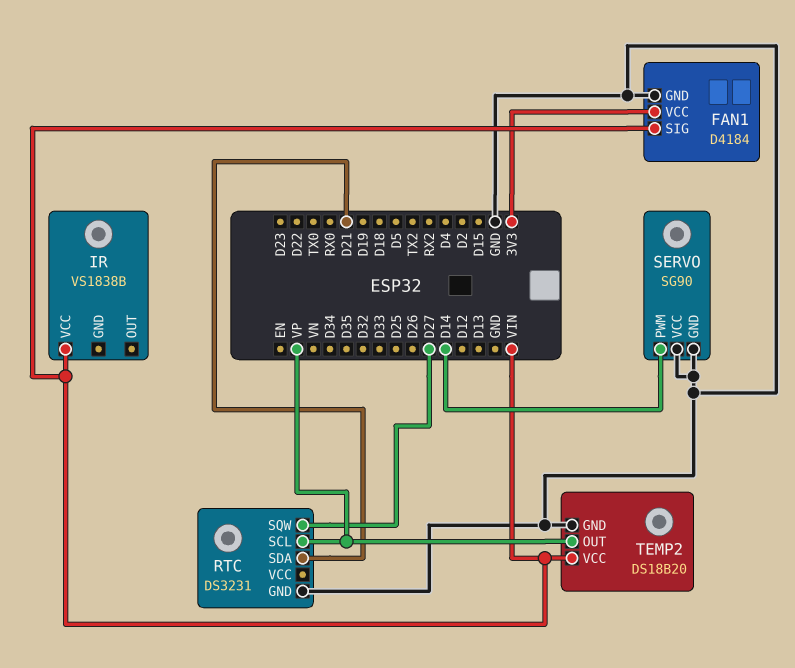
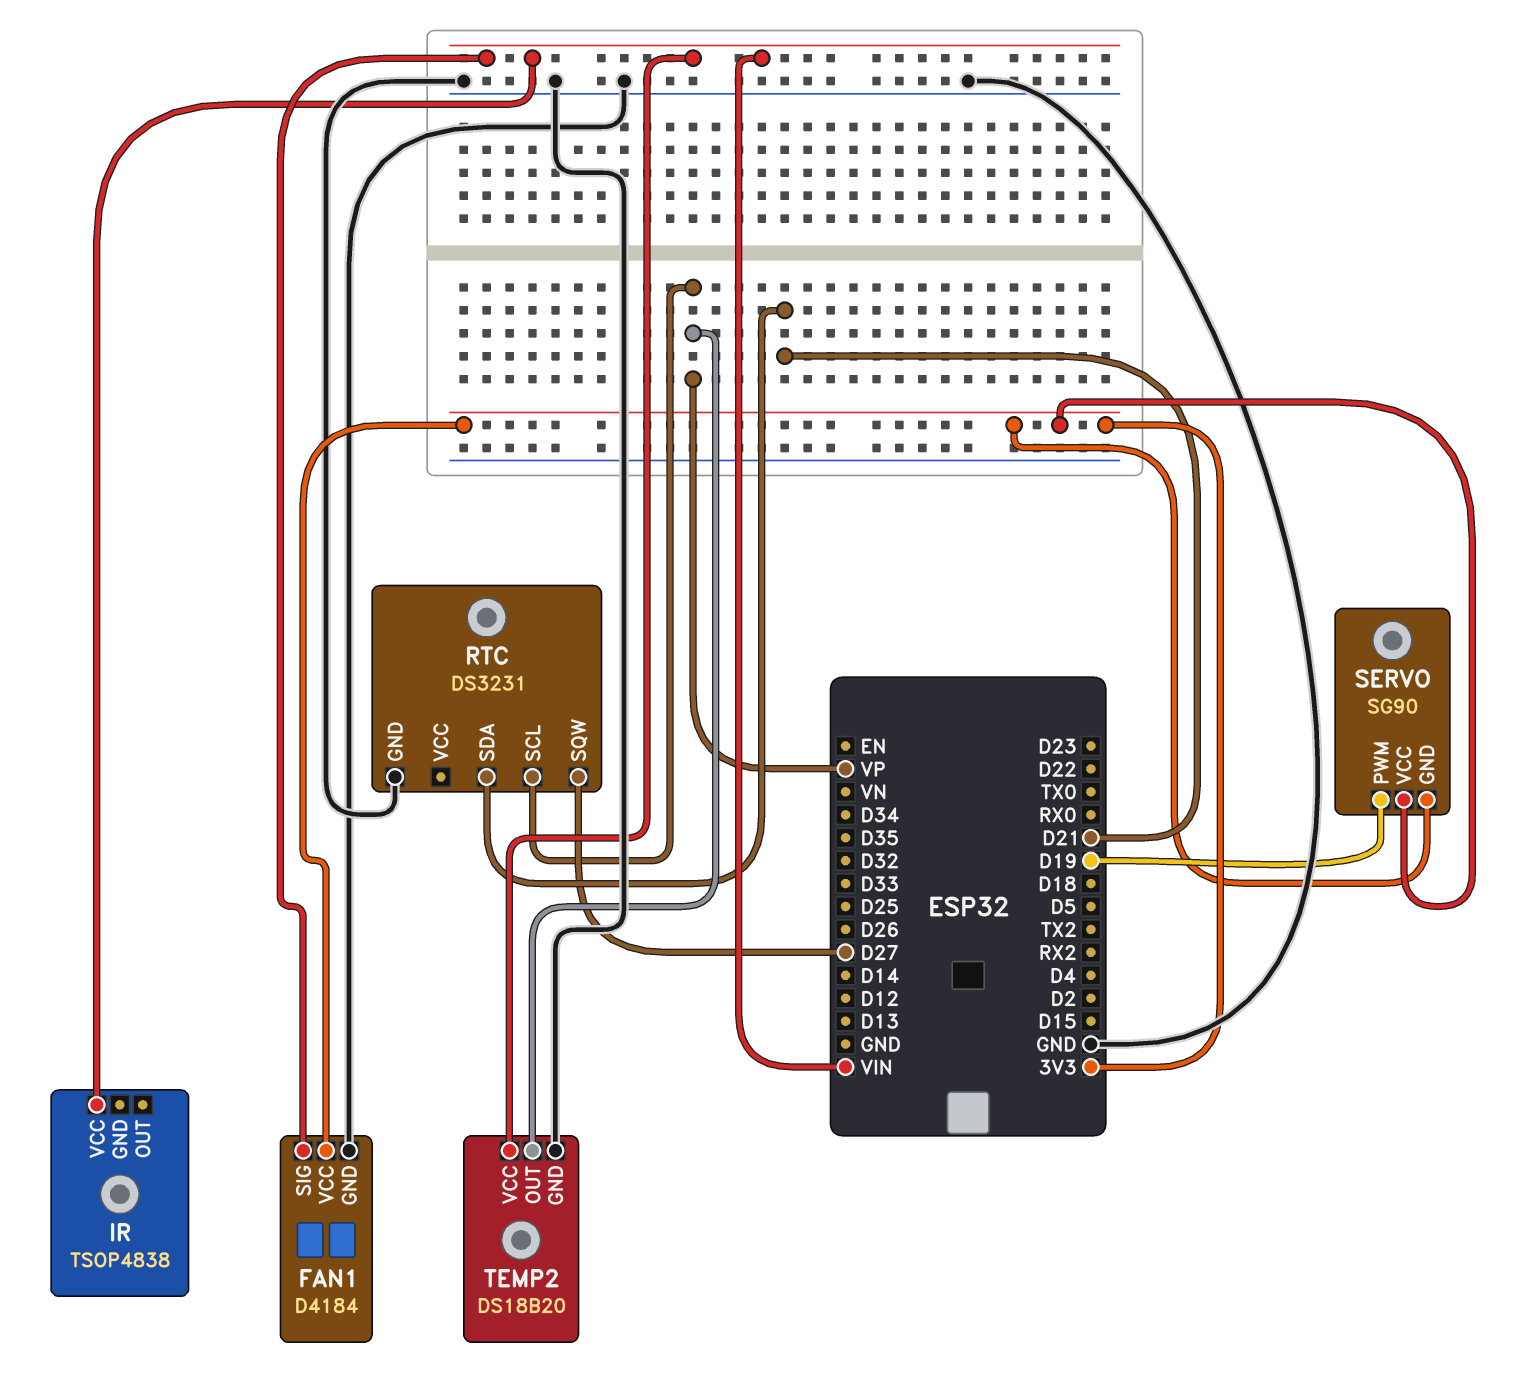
IR: VS1838B -> TSOP4838
SERVO pin GND: GND -> 3V3
SERVO pin PWM: D14 -> D19
SERVO pin VCC: GND -> 3V3

